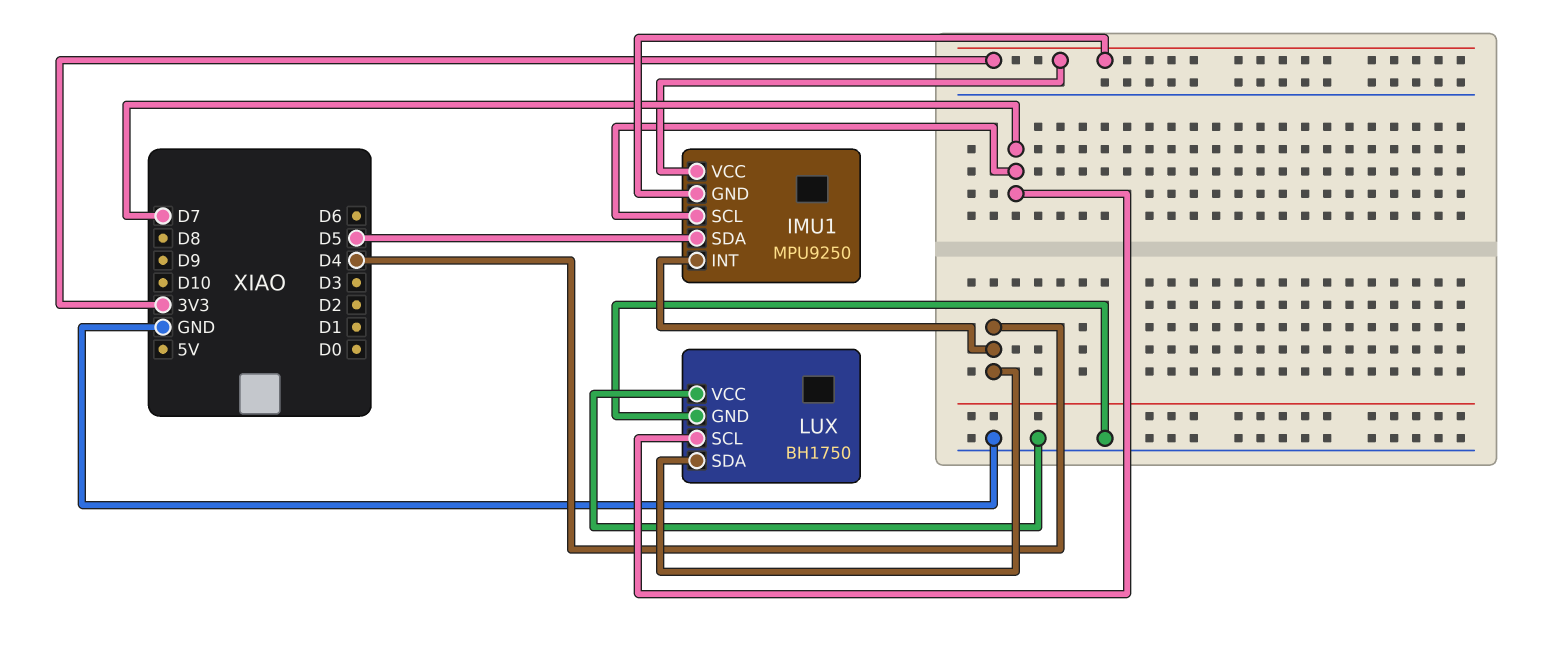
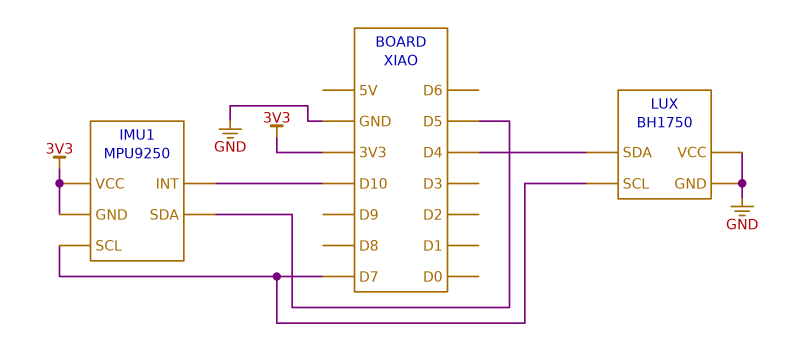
IMU1 pin INT: D4 -> D10

